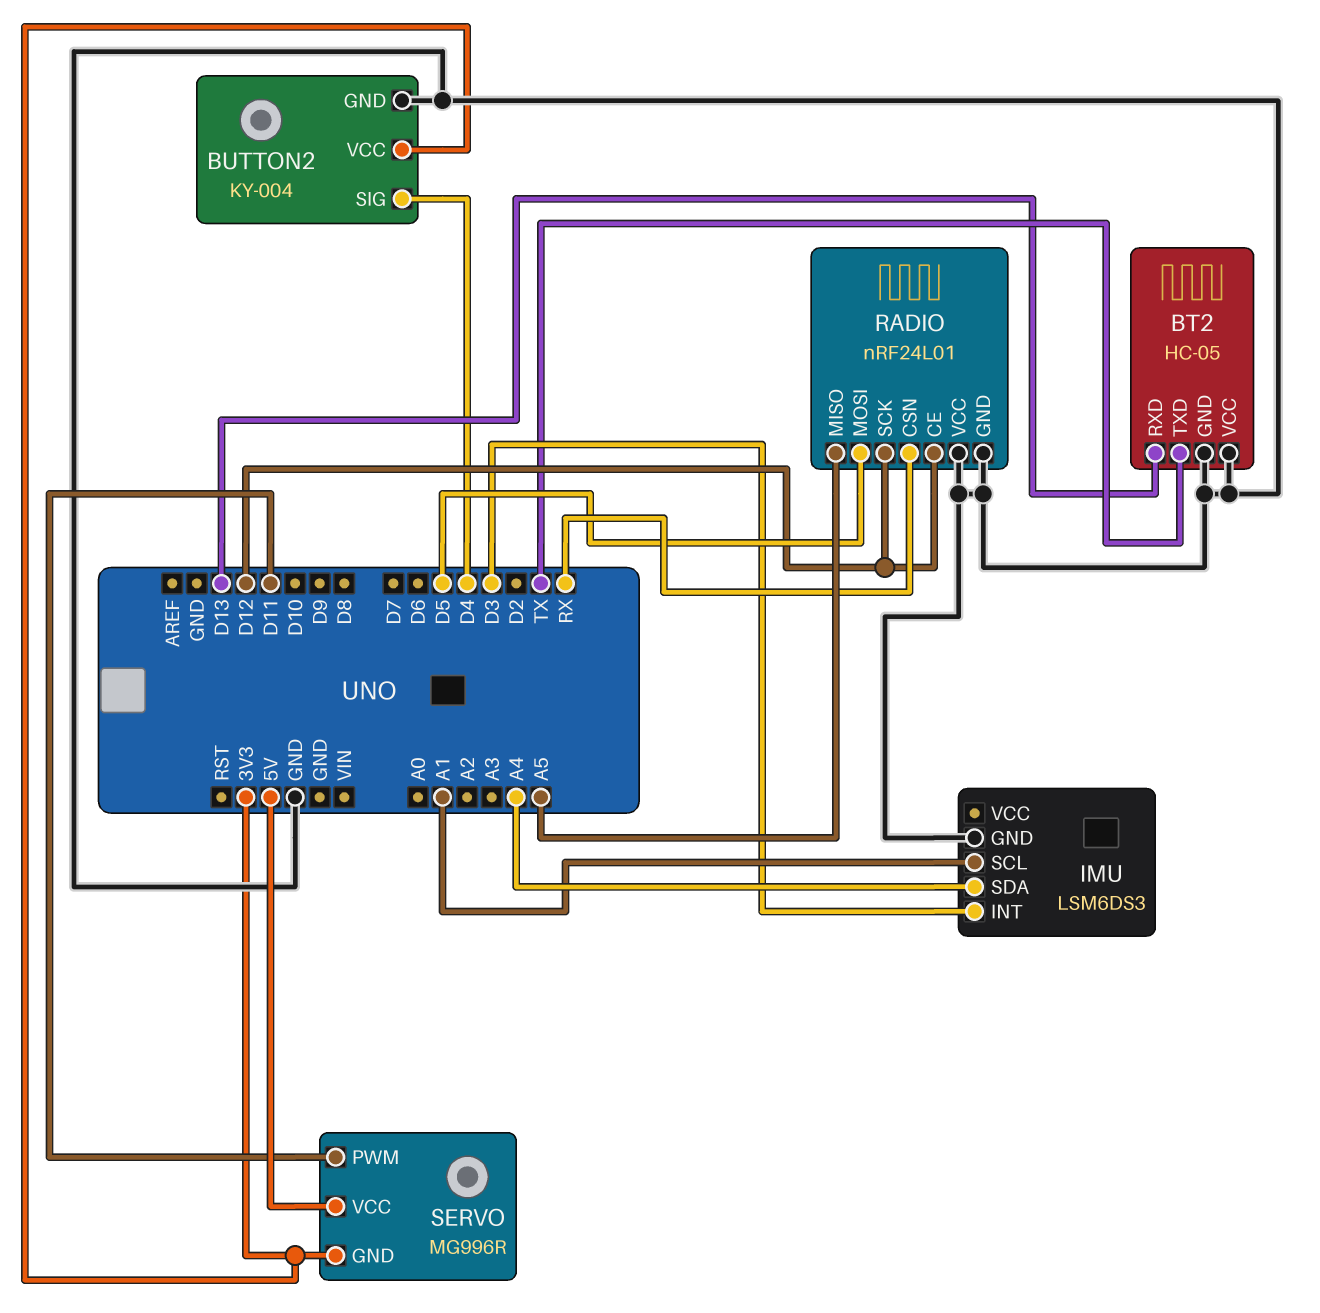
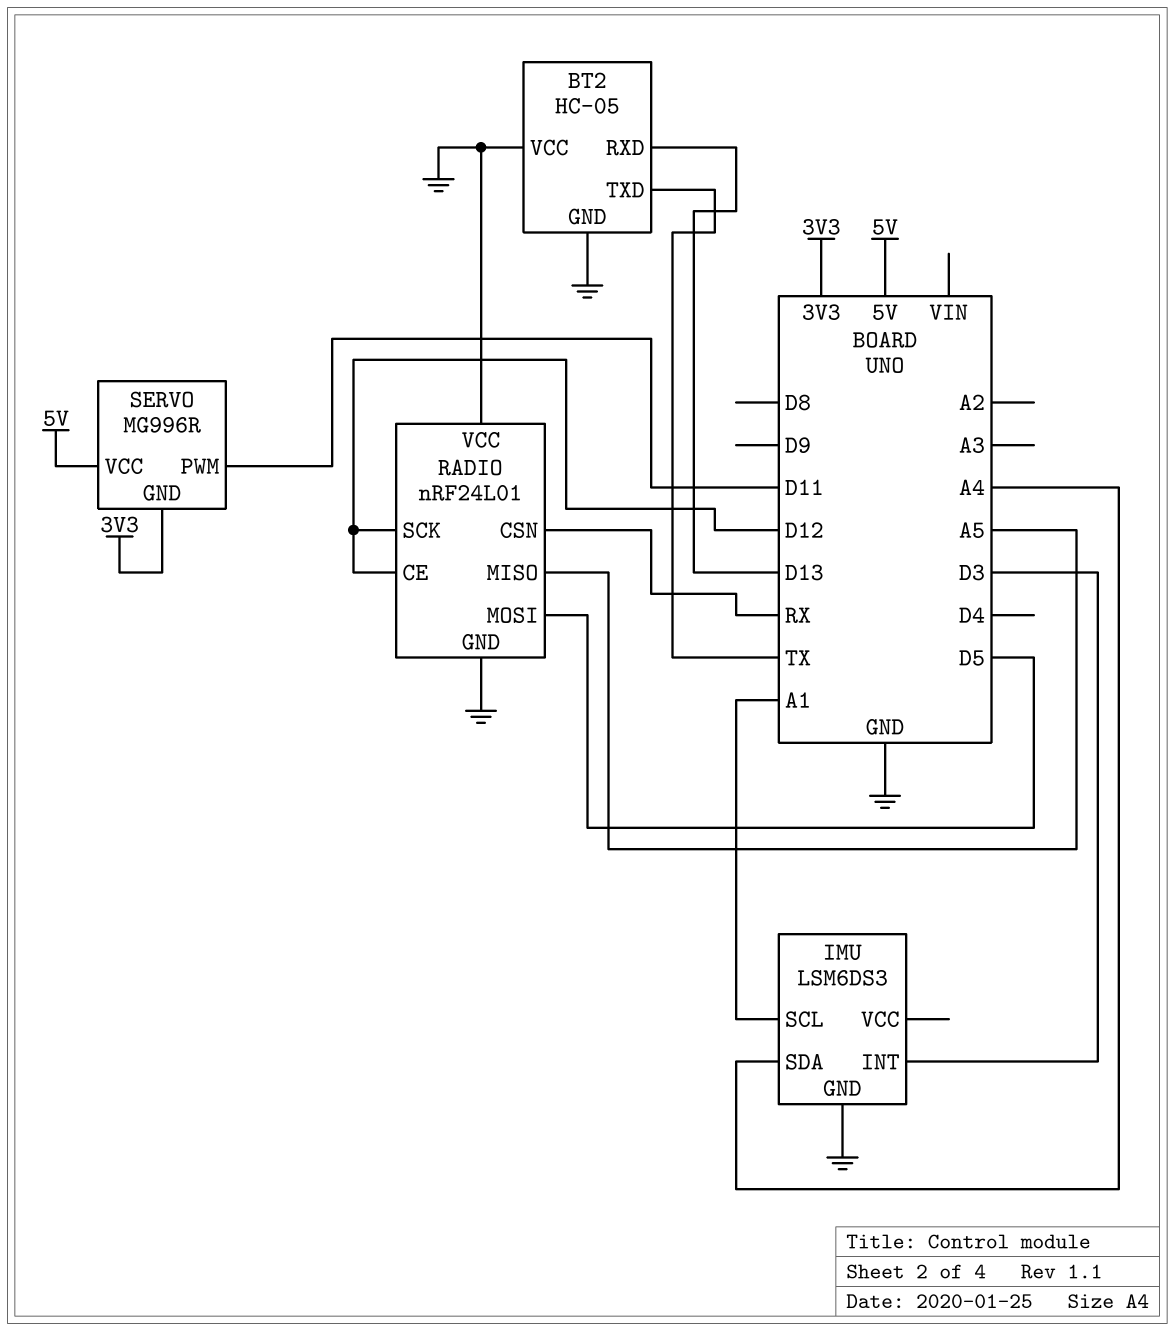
BUTTON2: KY-004 -> none
BUTTON2 pin GND: GND -> none
BUTTON2 pin SIG: D4 -> none
BUTTON2 pin VCC: 3V3 -> none

